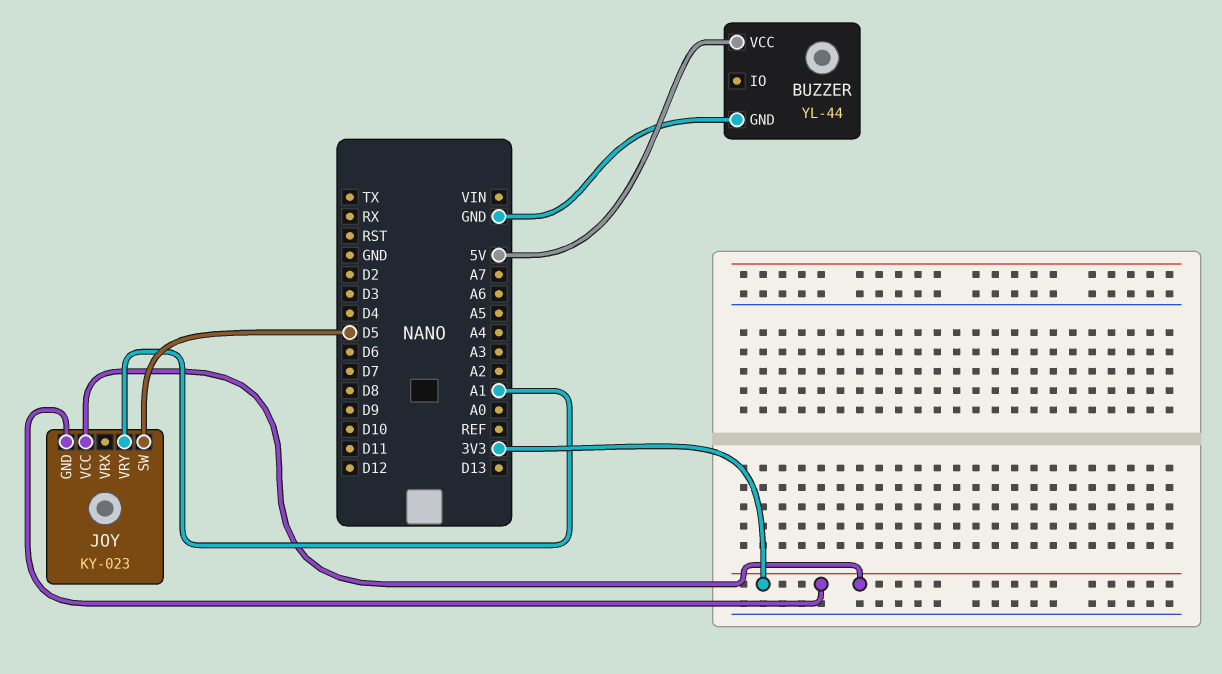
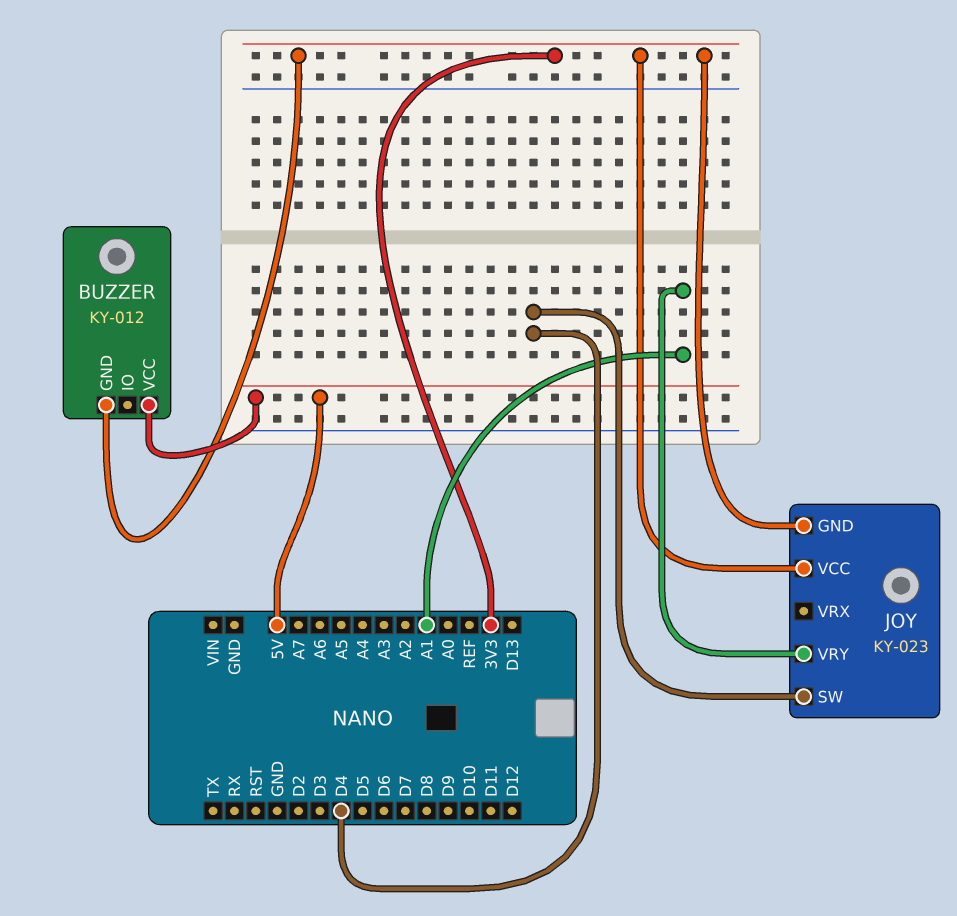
BUZZER: YL-44 -> KY-012
BUZZER pin GND: GND -> 3V3
JOY pin SW: D5 -> D4

